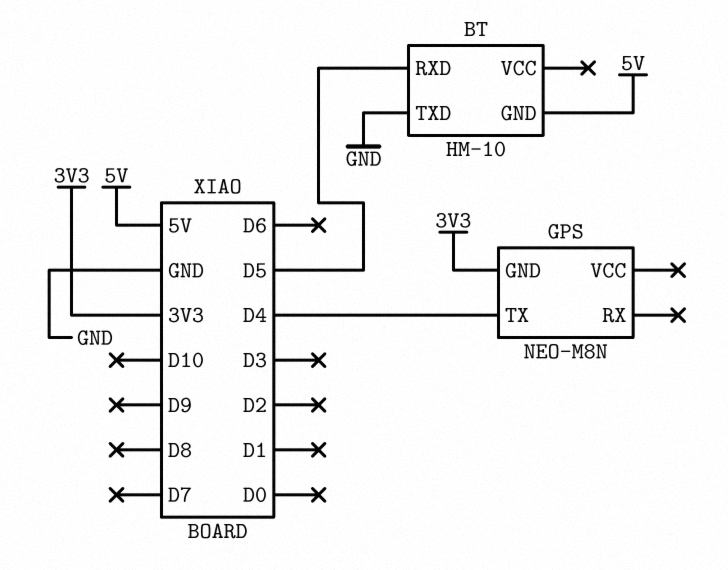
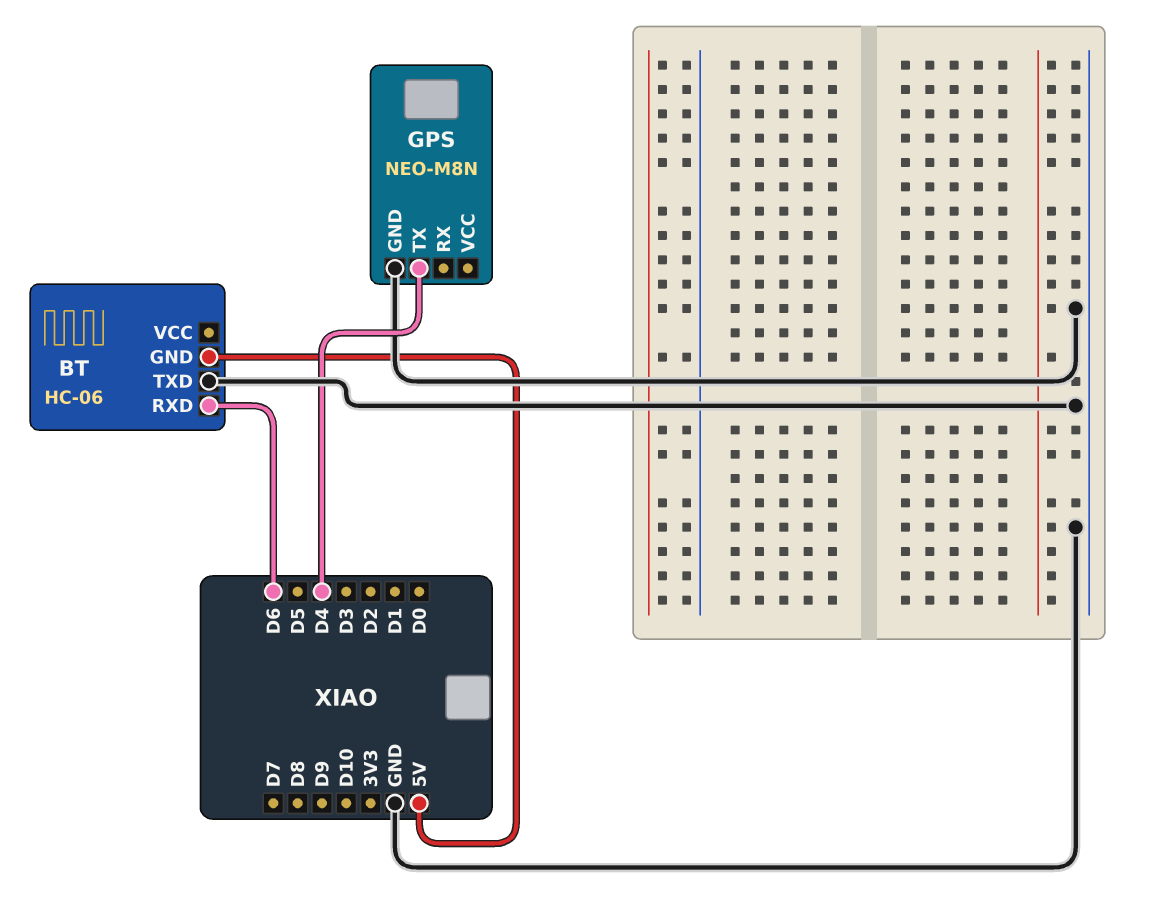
BT: HM-10 -> HC-06
BT pin RXD: D5 -> D6
GPS pin GND: 3V3 -> GND

